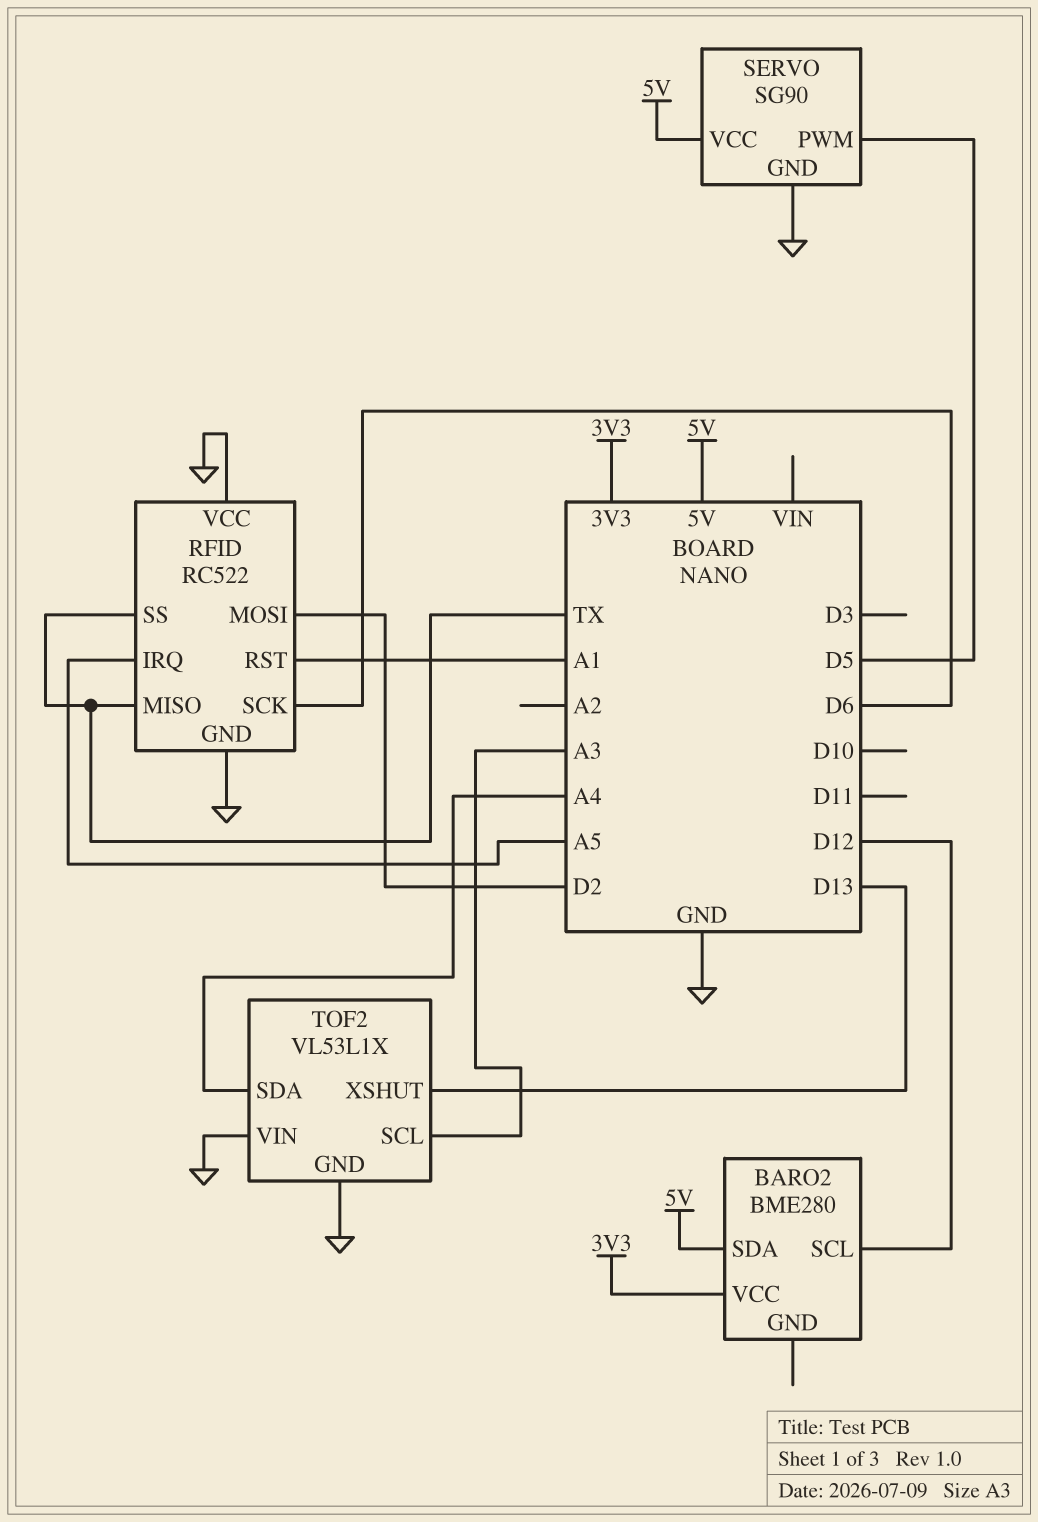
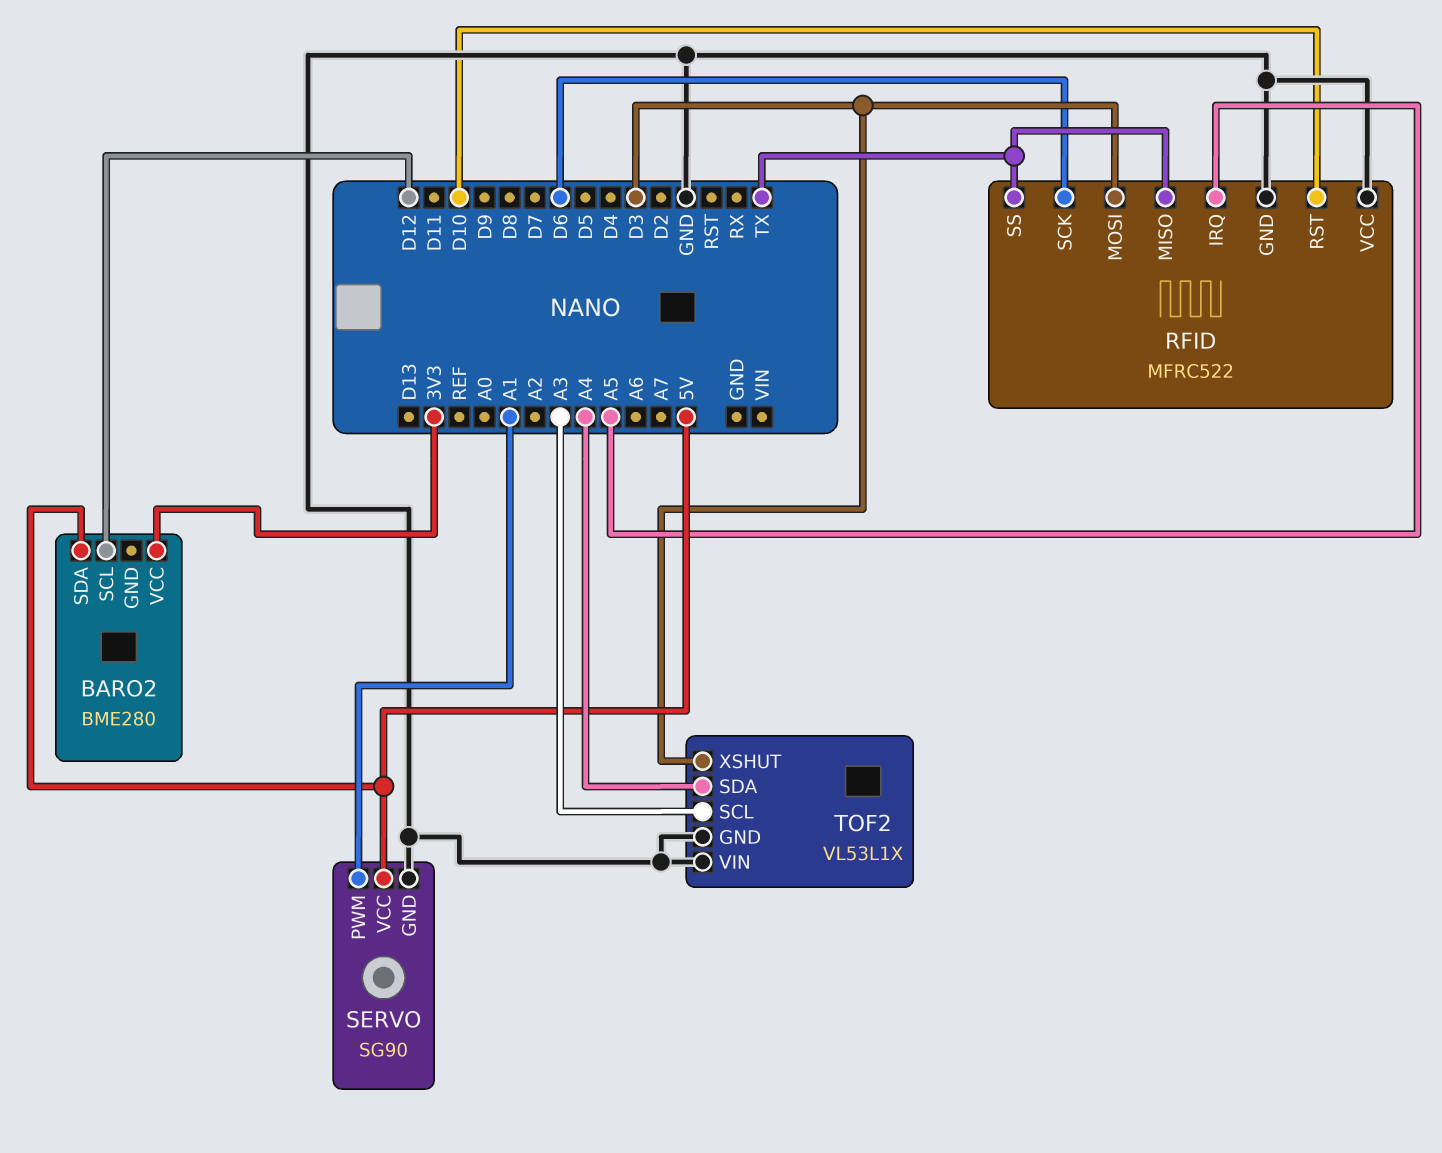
RFID: RC522 -> MFRC522
RFID pin MOSI: D2 -> D3
RFID pin RST: A1 -> D10
SERVO pin PWM: D5 -> A1
TOF2 pin XSHUT: D13 -> D3

